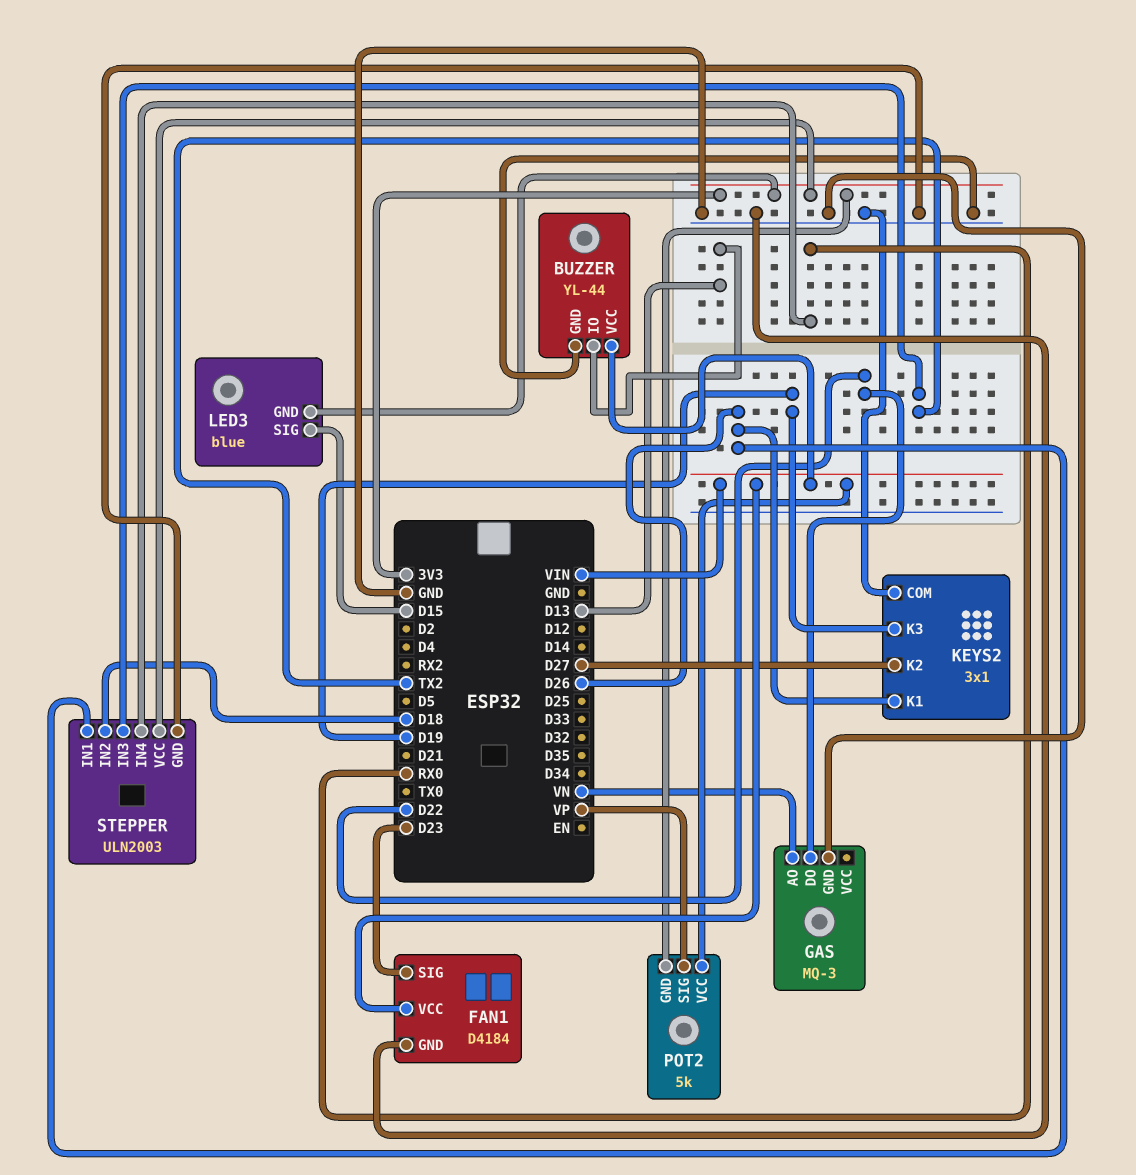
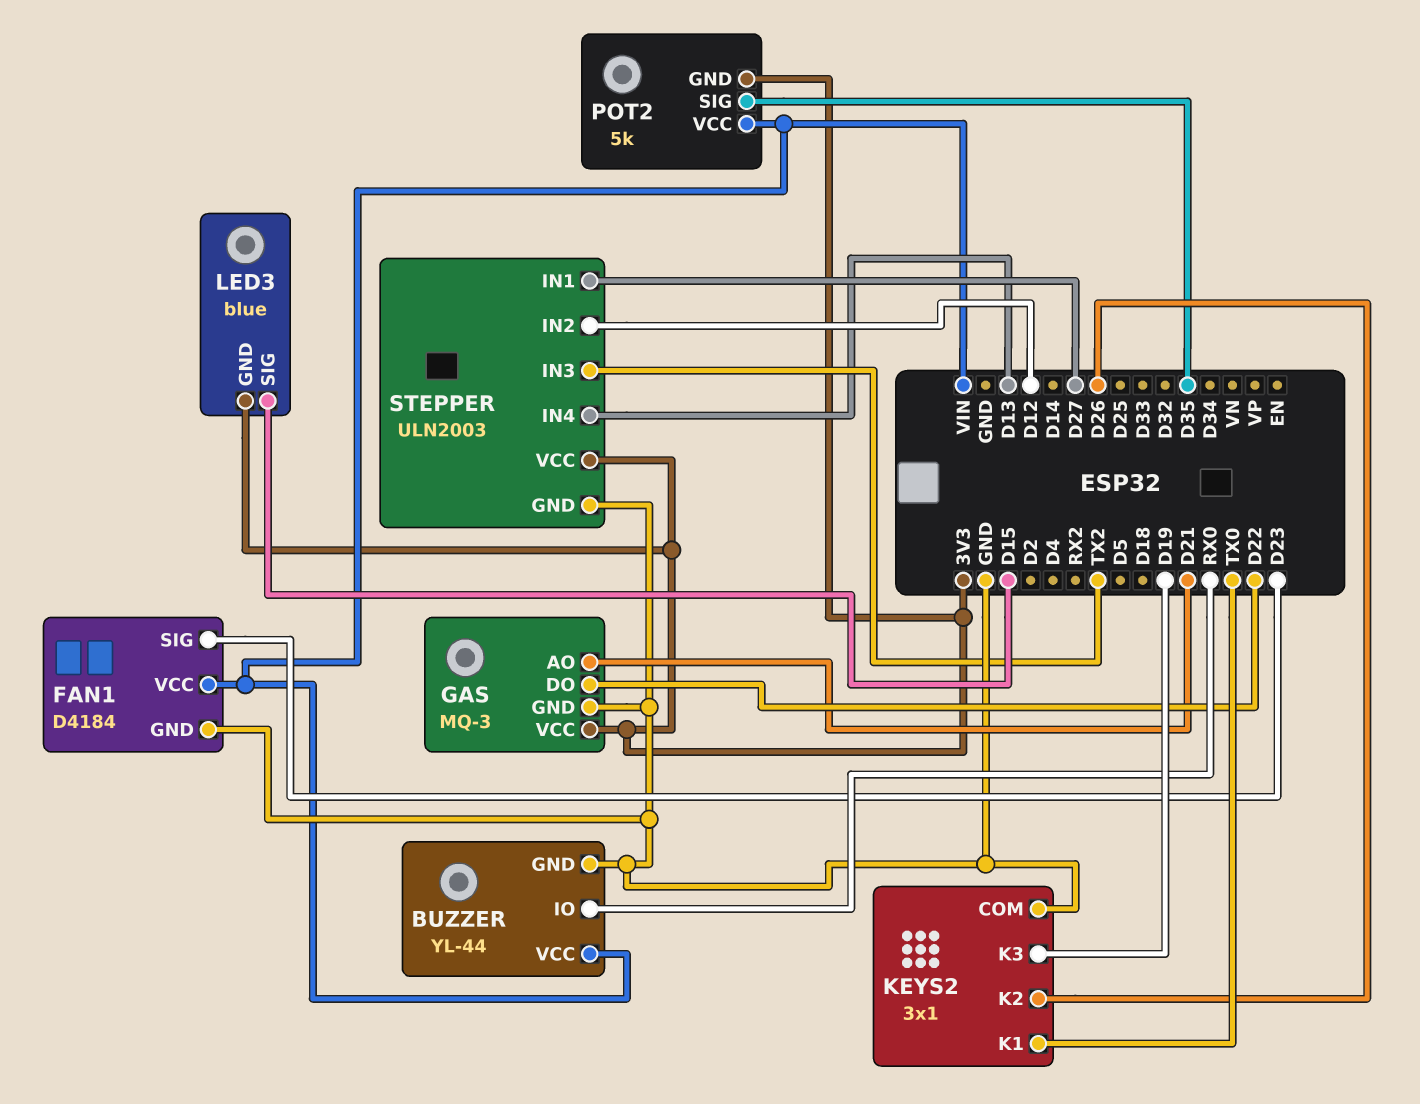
BUZZER pin IO: D13 -> RX0
GAS pin AO: VN -> D21
GAS pin VCC: none -> 3V3
KEYS2 pin K1: D26 -> TX0
KEYS2 pin K2: D27 -> D26
POT2 pin SIG: VP -> D35
STEPPER pin IN1: D26 -> D27
STEPPER pin IN2: D18 -> D12
STEPPER pin IN4: RX0 -> D13

